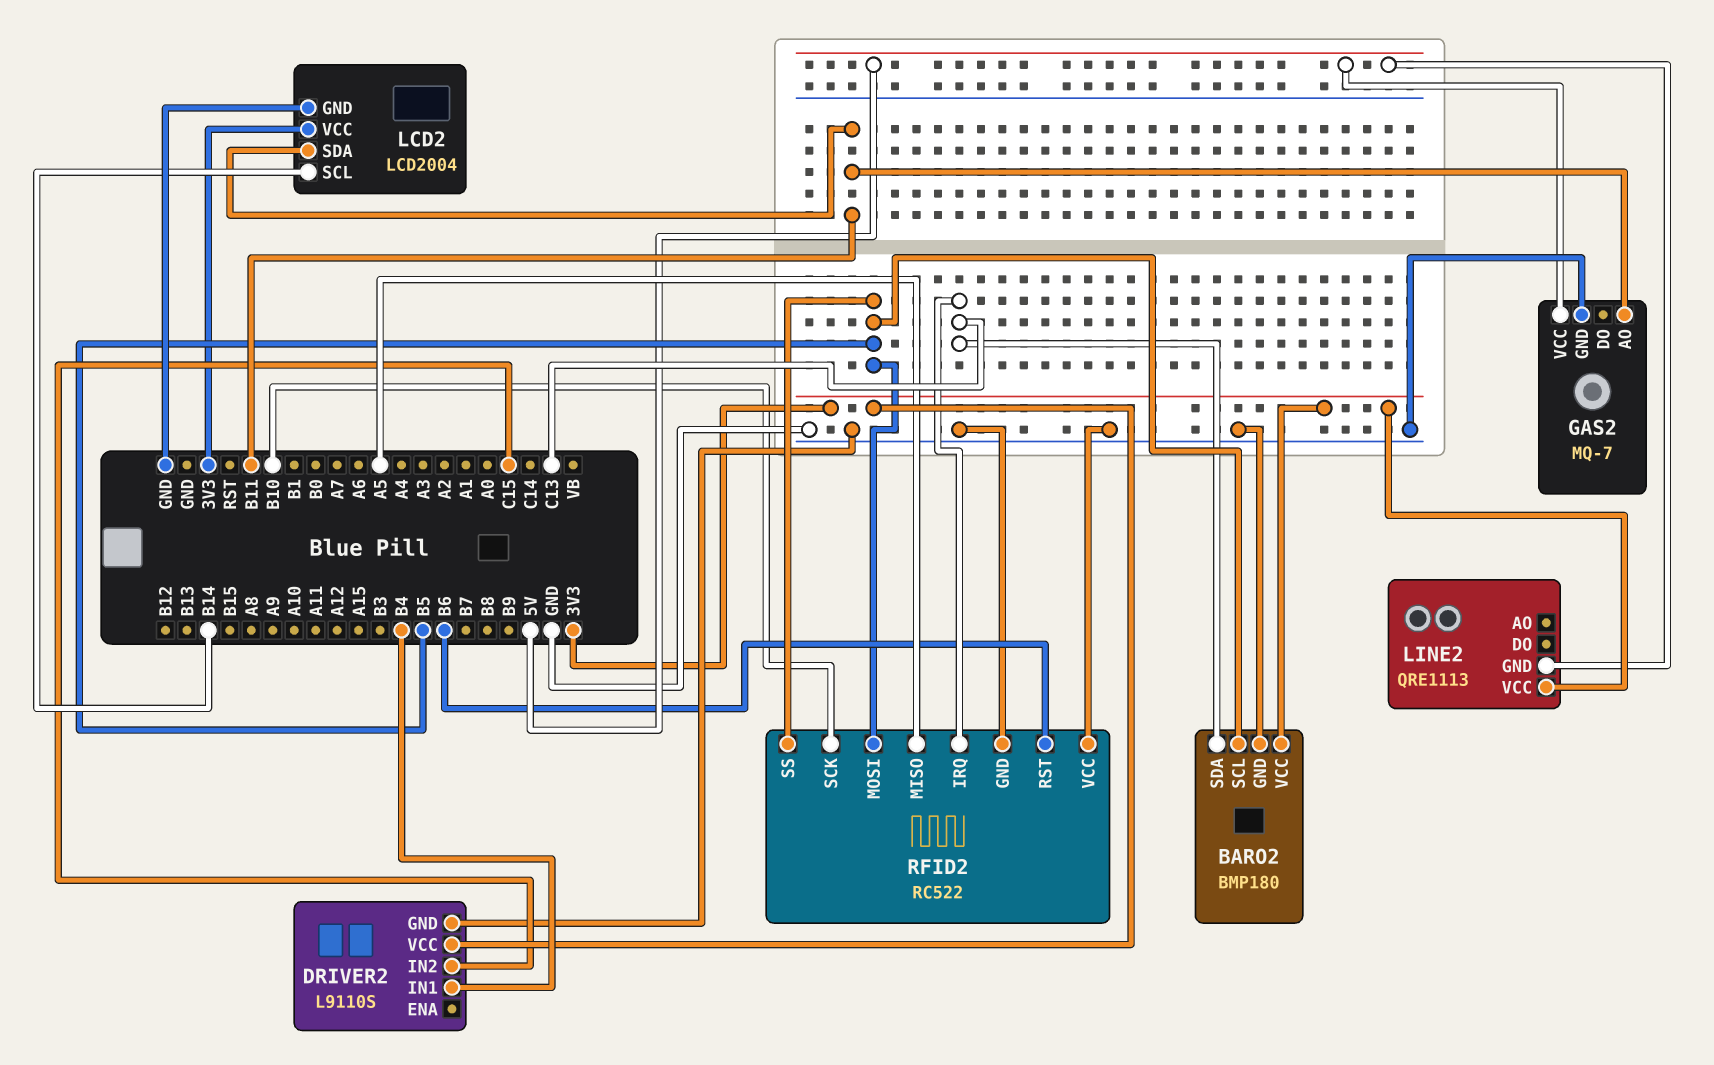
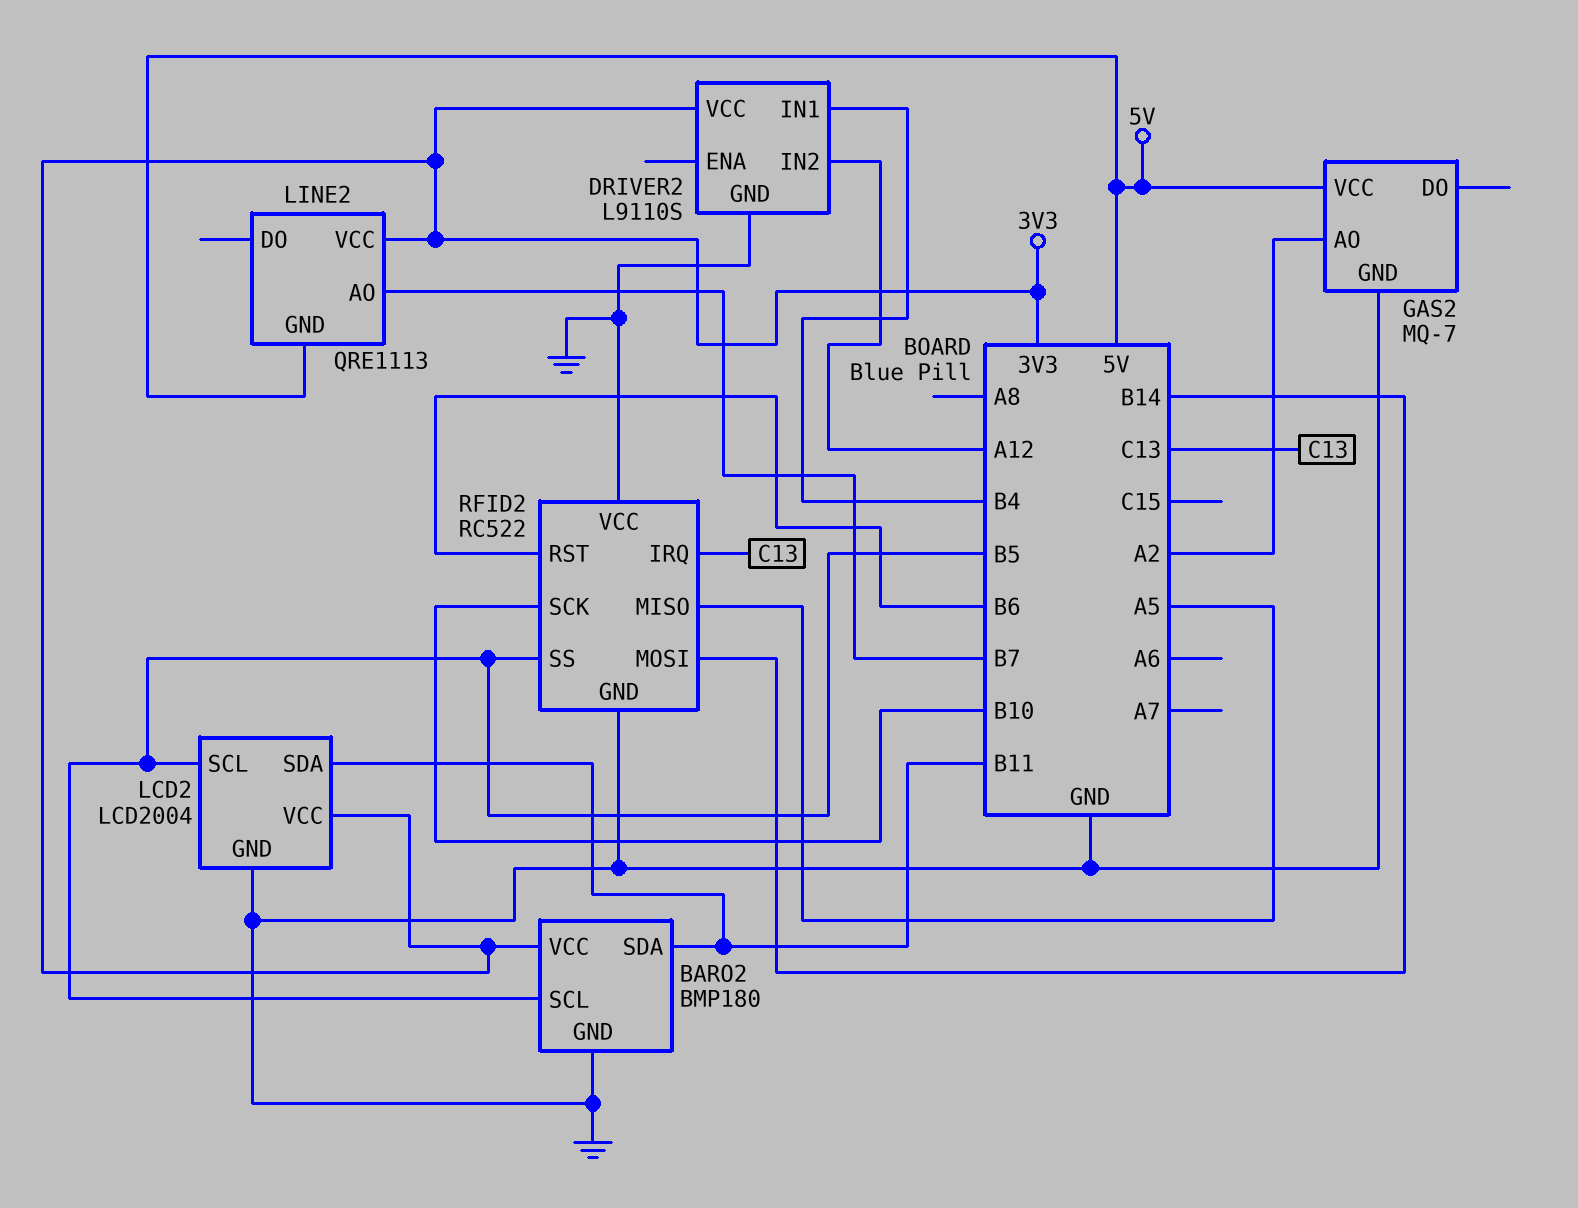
BARO2 pin SDA: C13 -> B11
DRIVER2 pin IN2: C15 -> A12
GAS2 pin AO: B11 -> A2
LCD2 pin SCL: B14 -> B5
LINE2 pin AO: none -> B7
RFID2 pin MOSI: B5 -> B14

